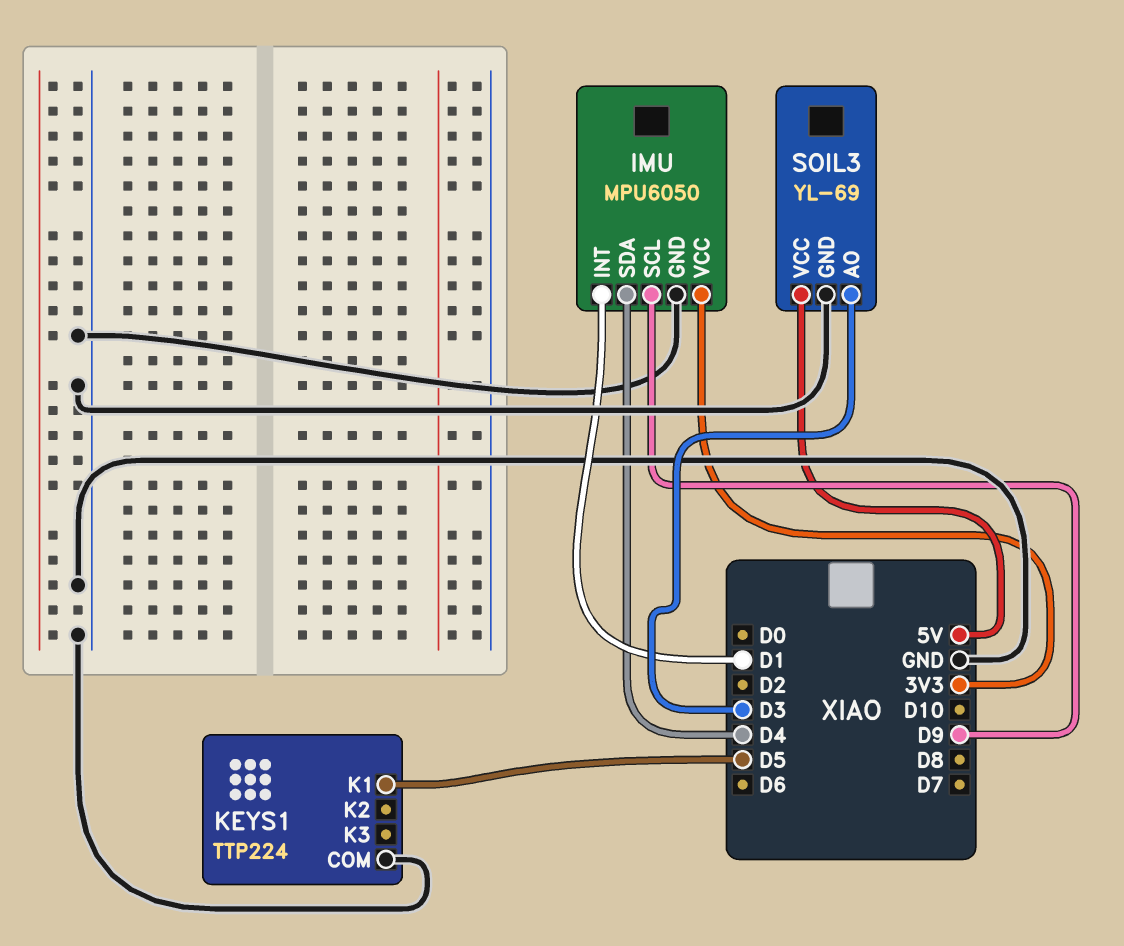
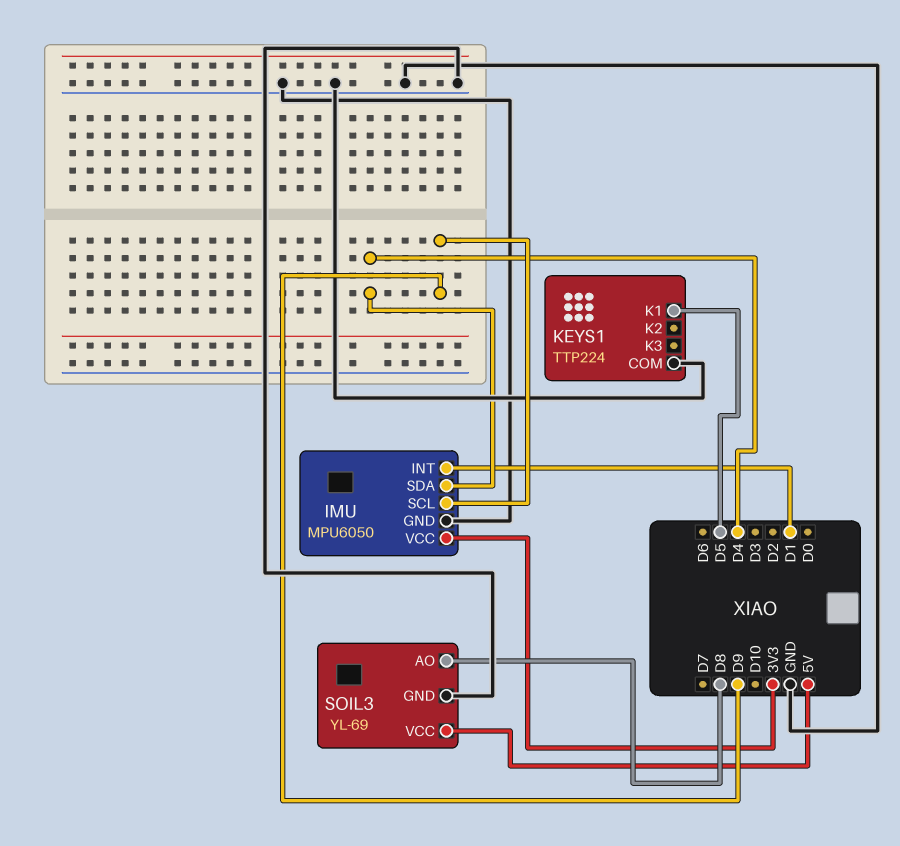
SOIL3 pin AO: D3 -> D8

